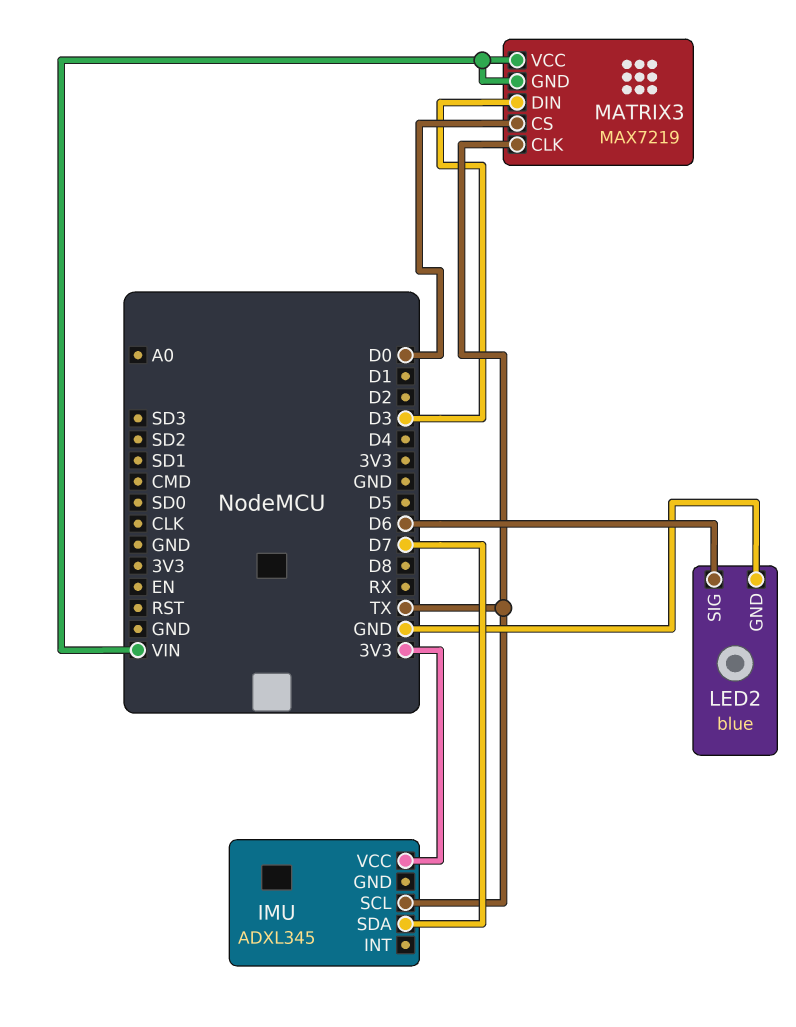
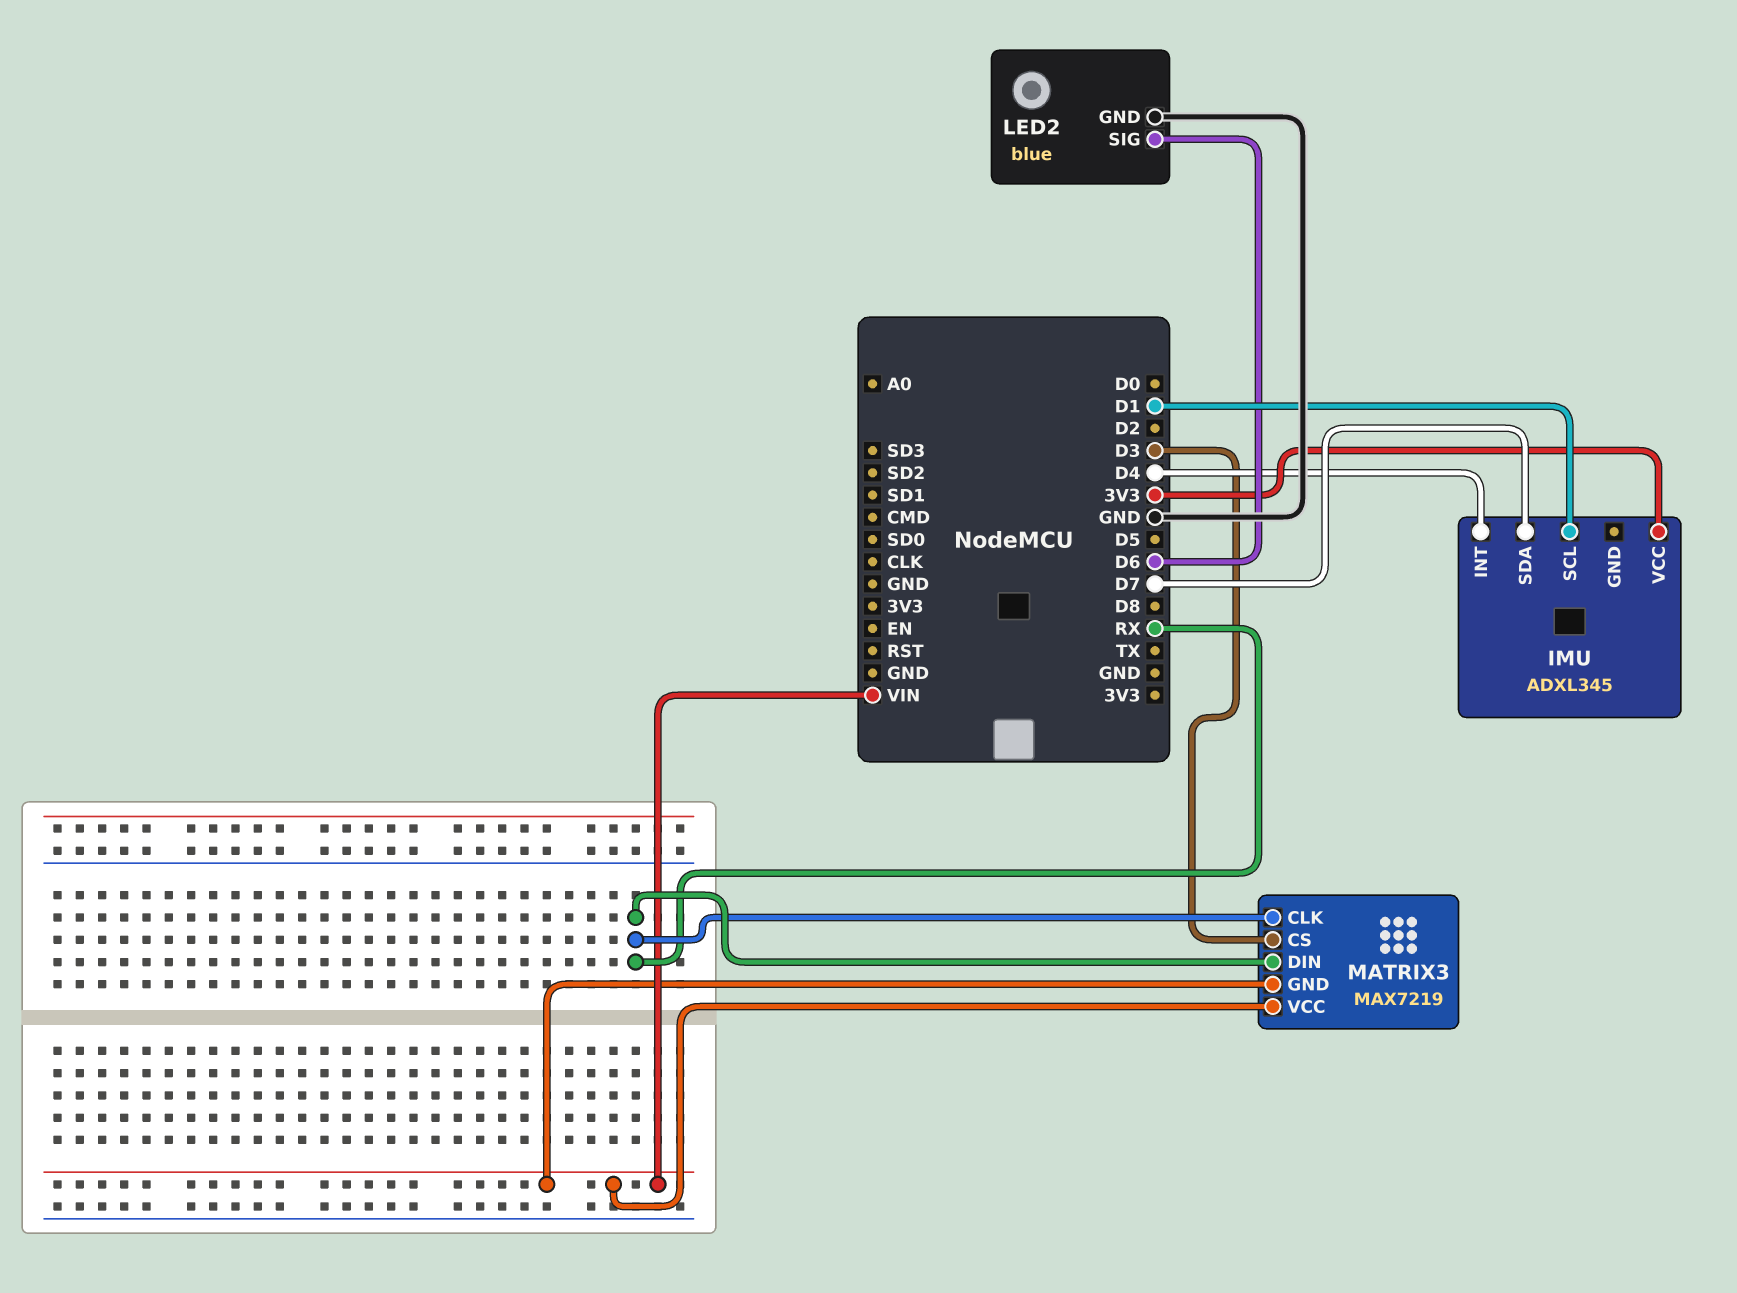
IMU pin INT: none -> D4
IMU pin SCL: TX -> D1
MATRIX3 pin CLK: TX -> RX
MATRIX3 pin CS: D0 -> D3
MATRIX3 pin DIN: D3 -> RX

